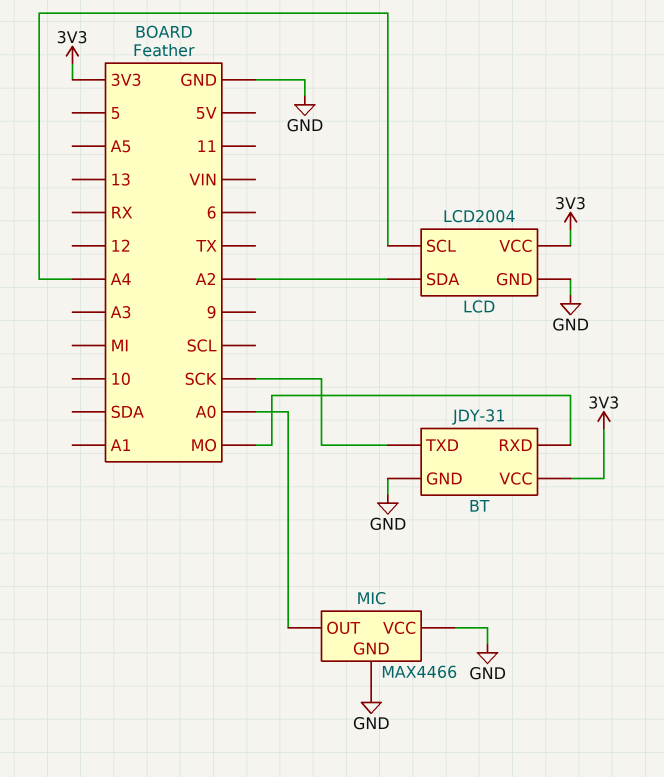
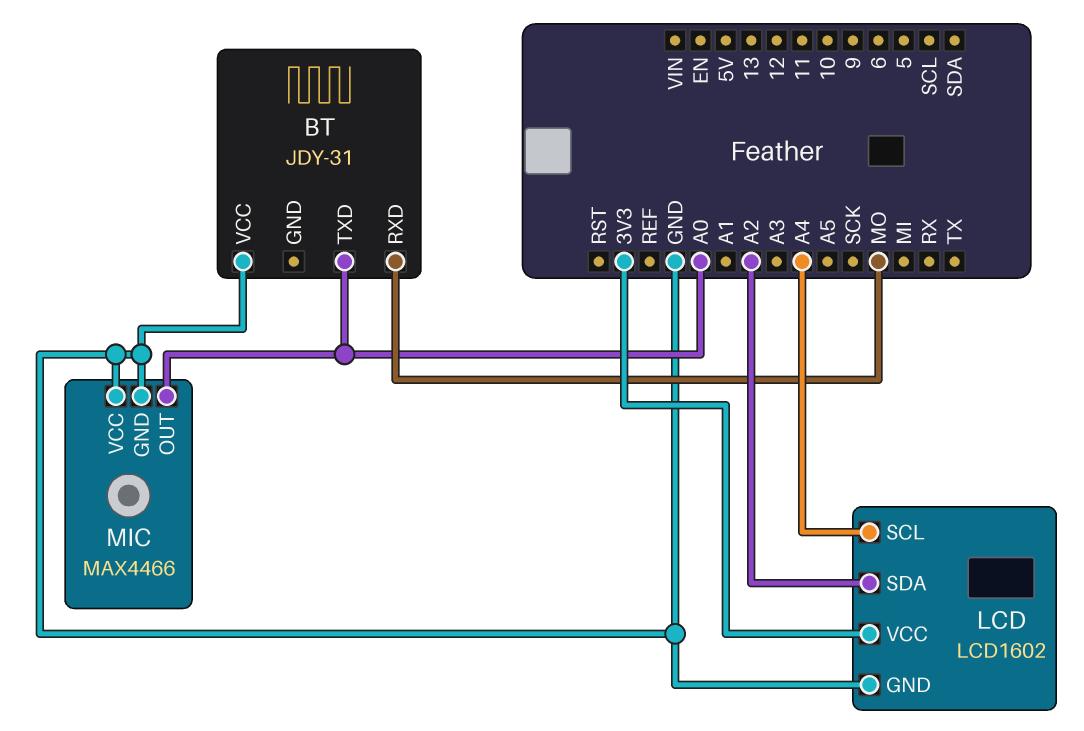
BT pin GND: GND -> none
BT pin TXD: SCK -> A0
BT pin VCC: 3V3 -> GND
LCD: LCD2004 -> LCD1602

